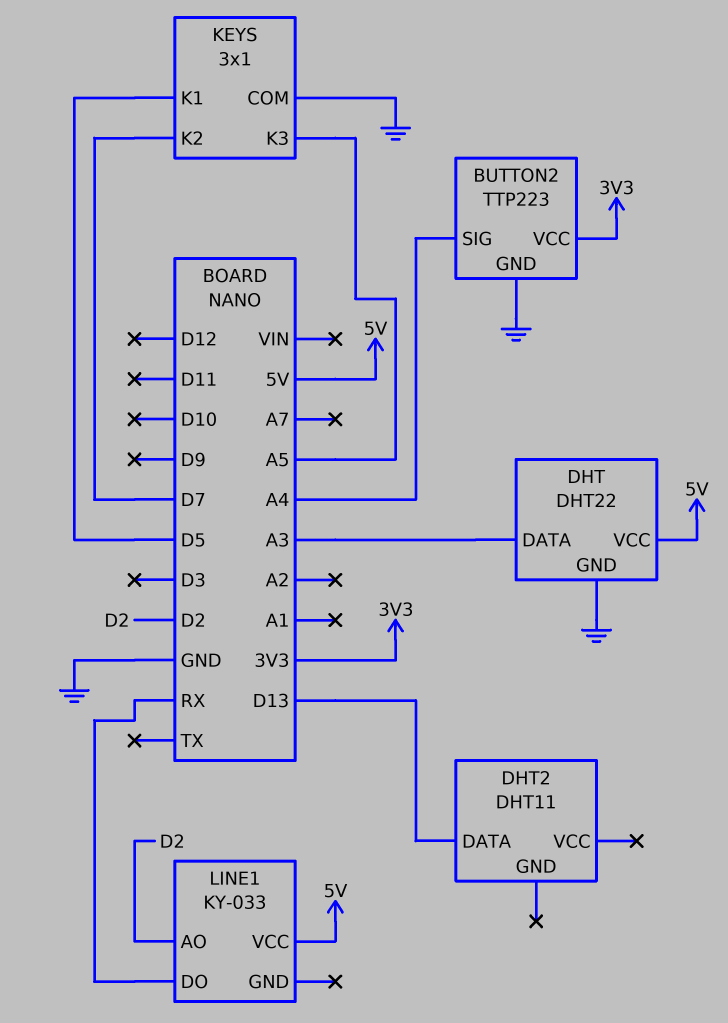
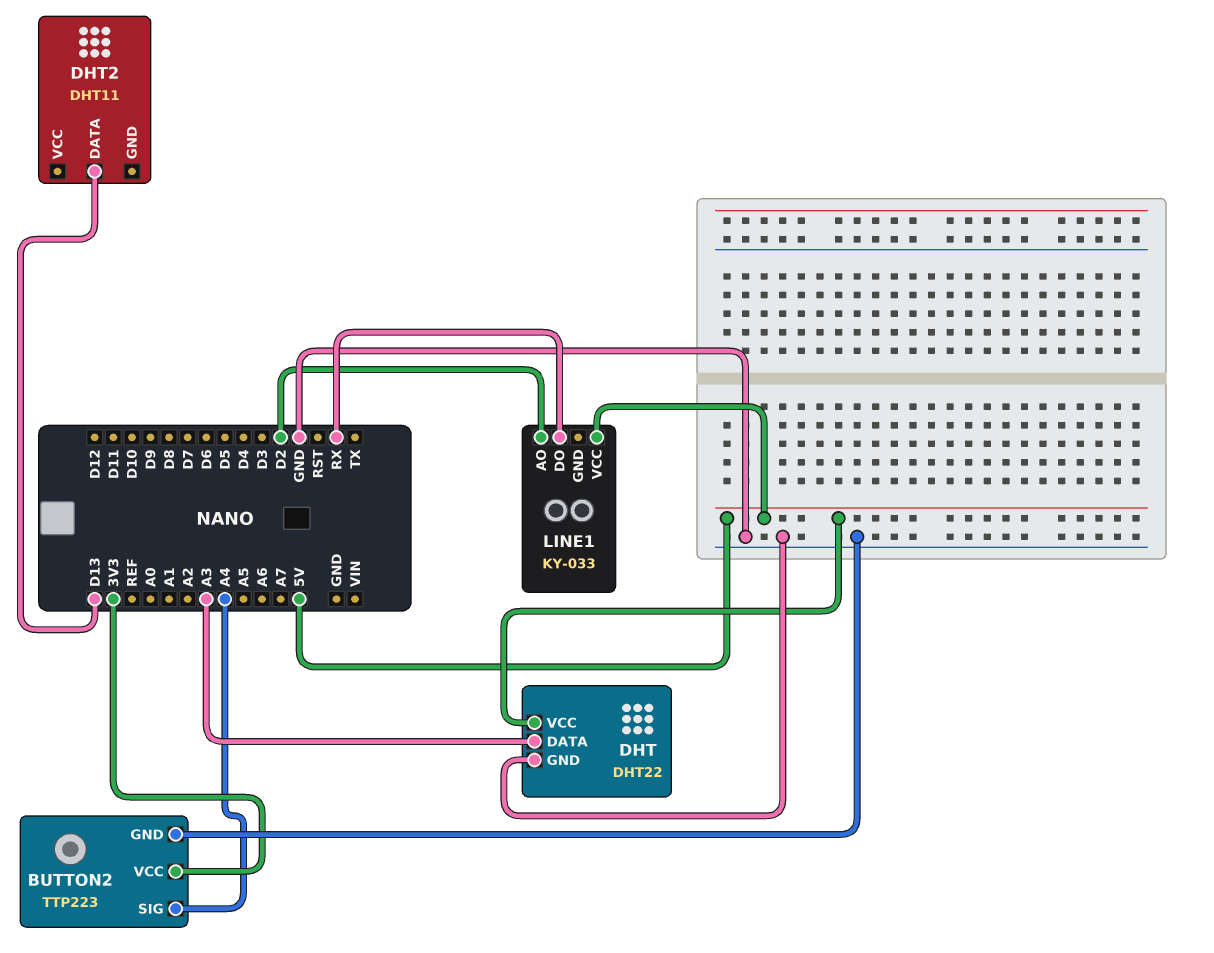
KEYS: 3x1 -> none
KEYS pin COM: GND -> none
KEYS pin K1: D5 -> none
KEYS pin K2: D7 -> none
KEYS pin K3: A5 -> none

